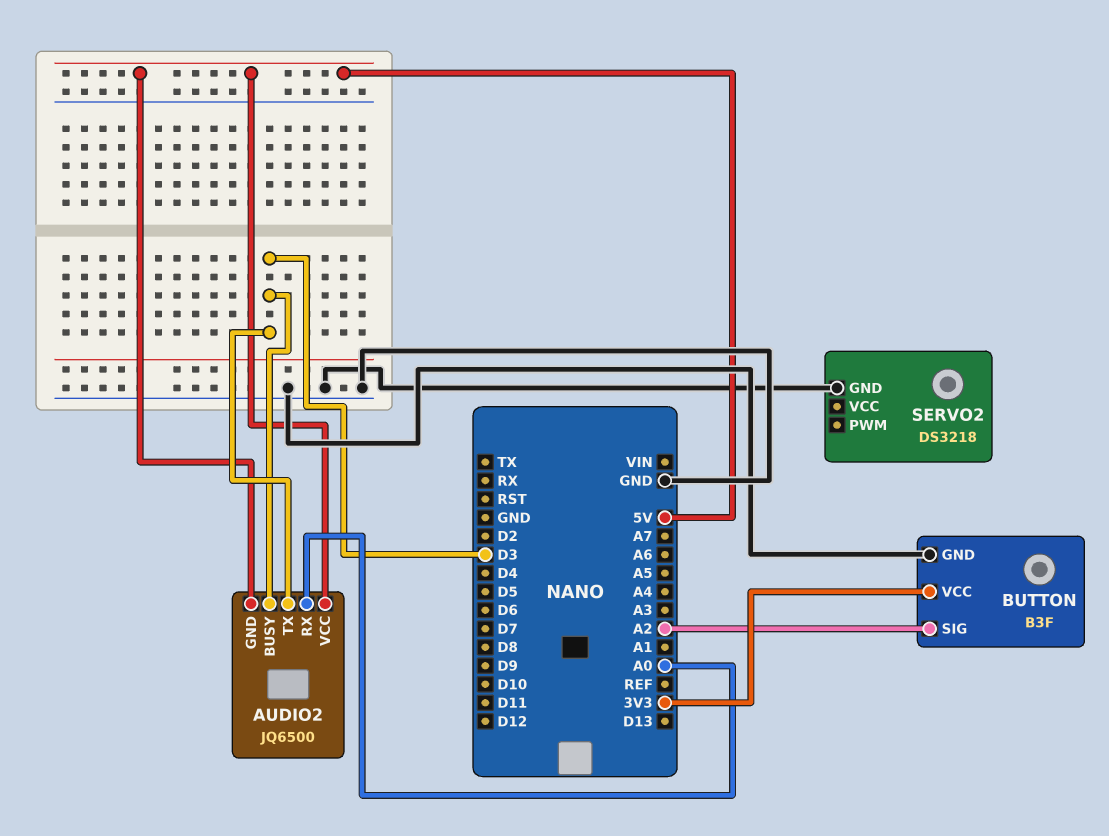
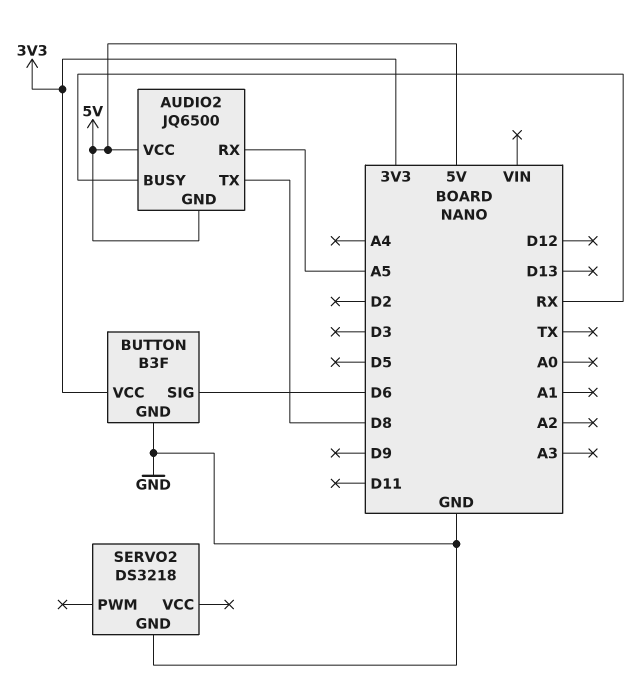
AUDIO2 pin BUSY: D3 -> RX
AUDIO2 pin RX: A0 -> A5
AUDIO2 pin TX: D3 -> D8
BUTTON pin SIG: A2 -> D6

